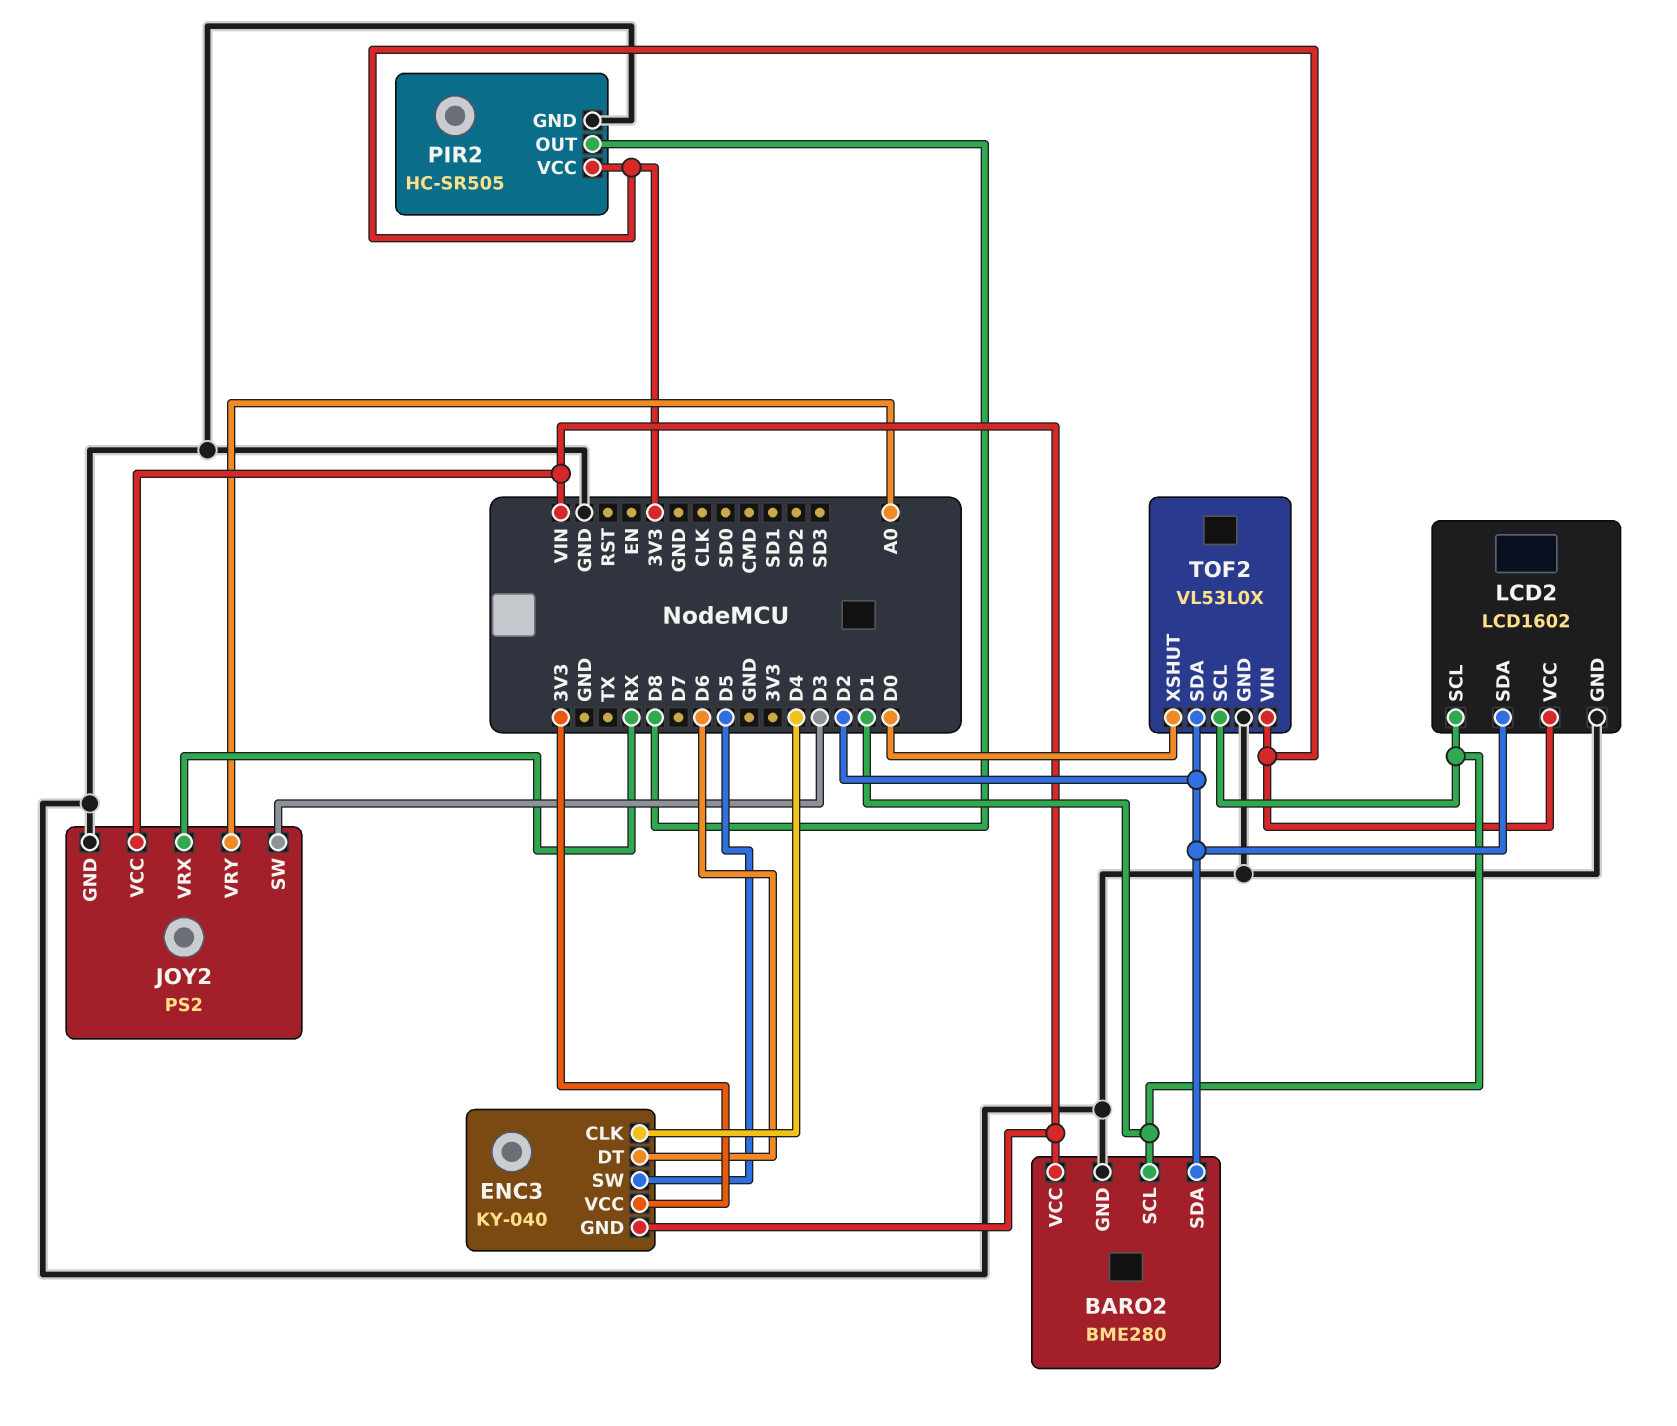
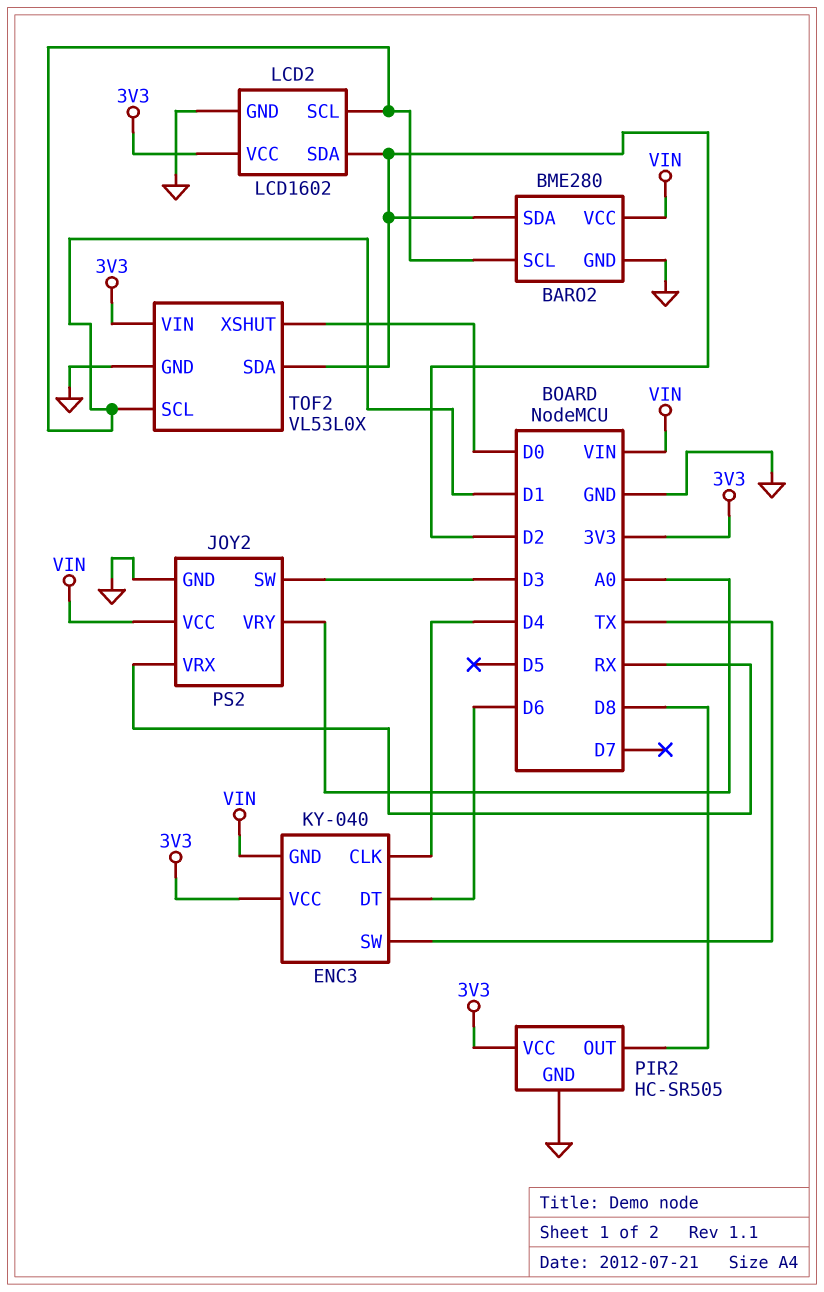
ENC3 pin SW: D5 -> TX

